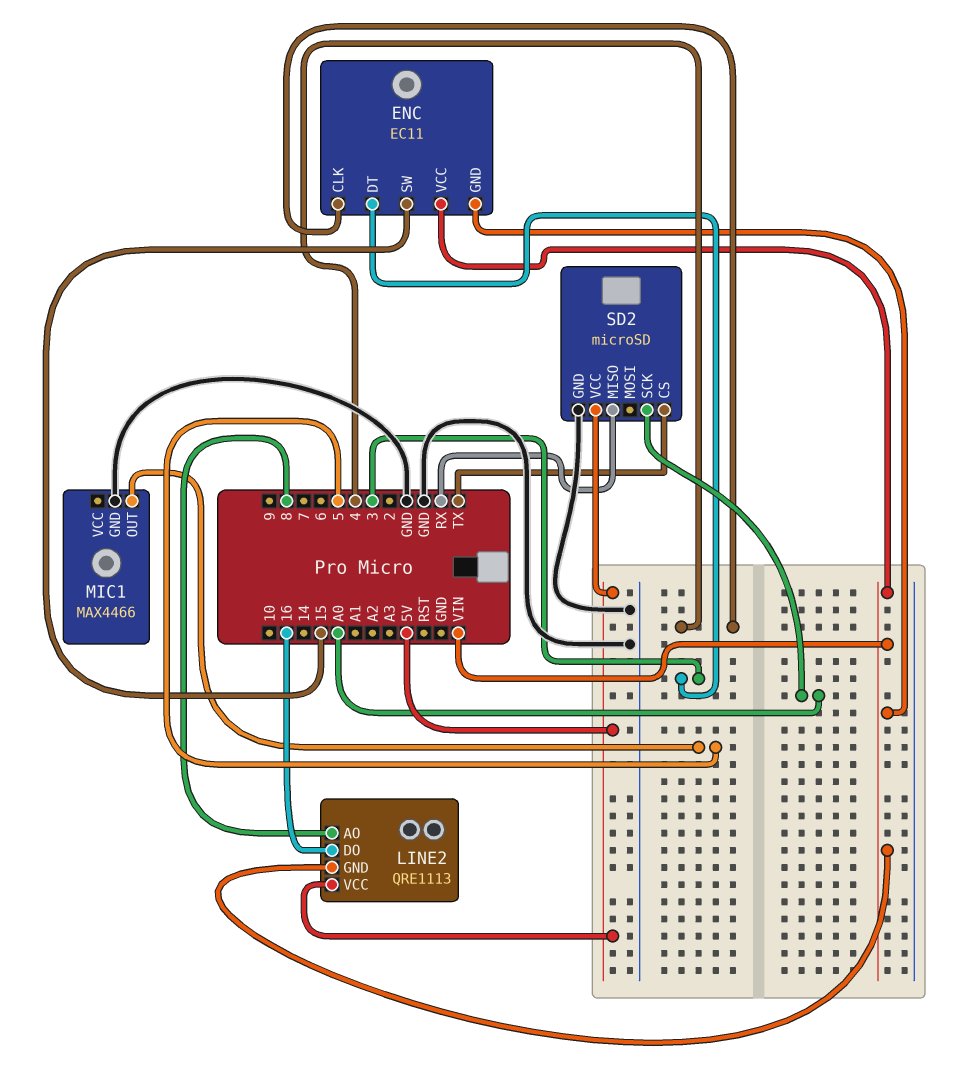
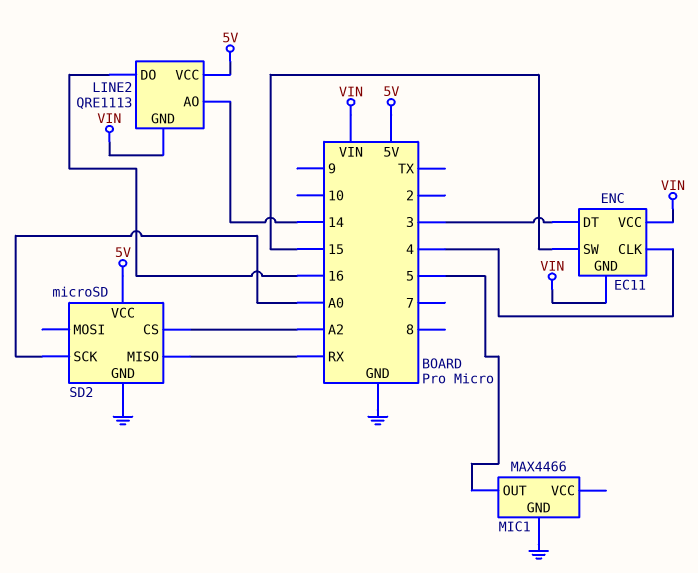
LINE2 pin AO: 8 -> 14
SD2 pin CS: TX -> A2

